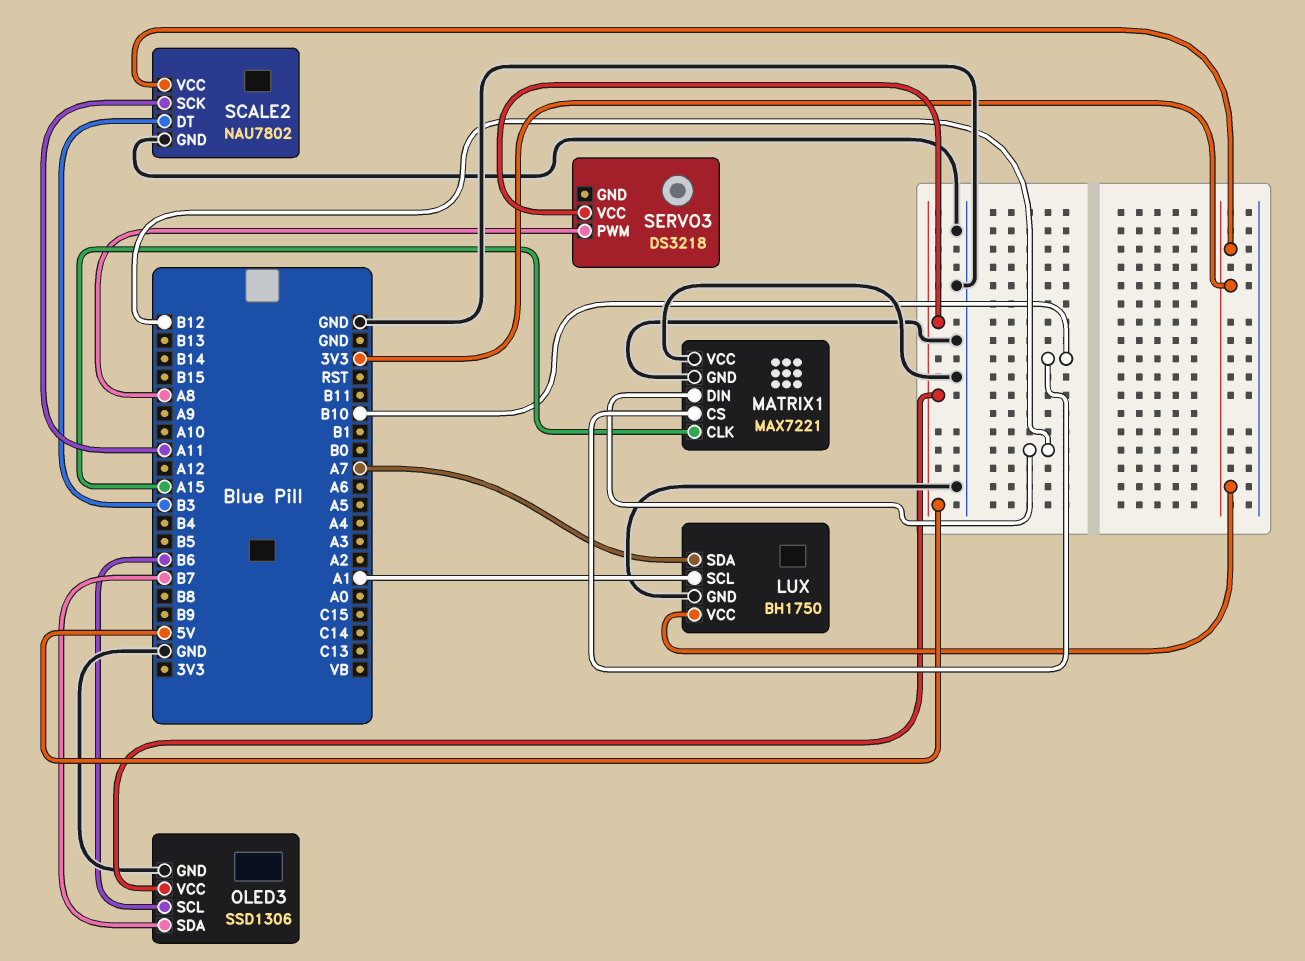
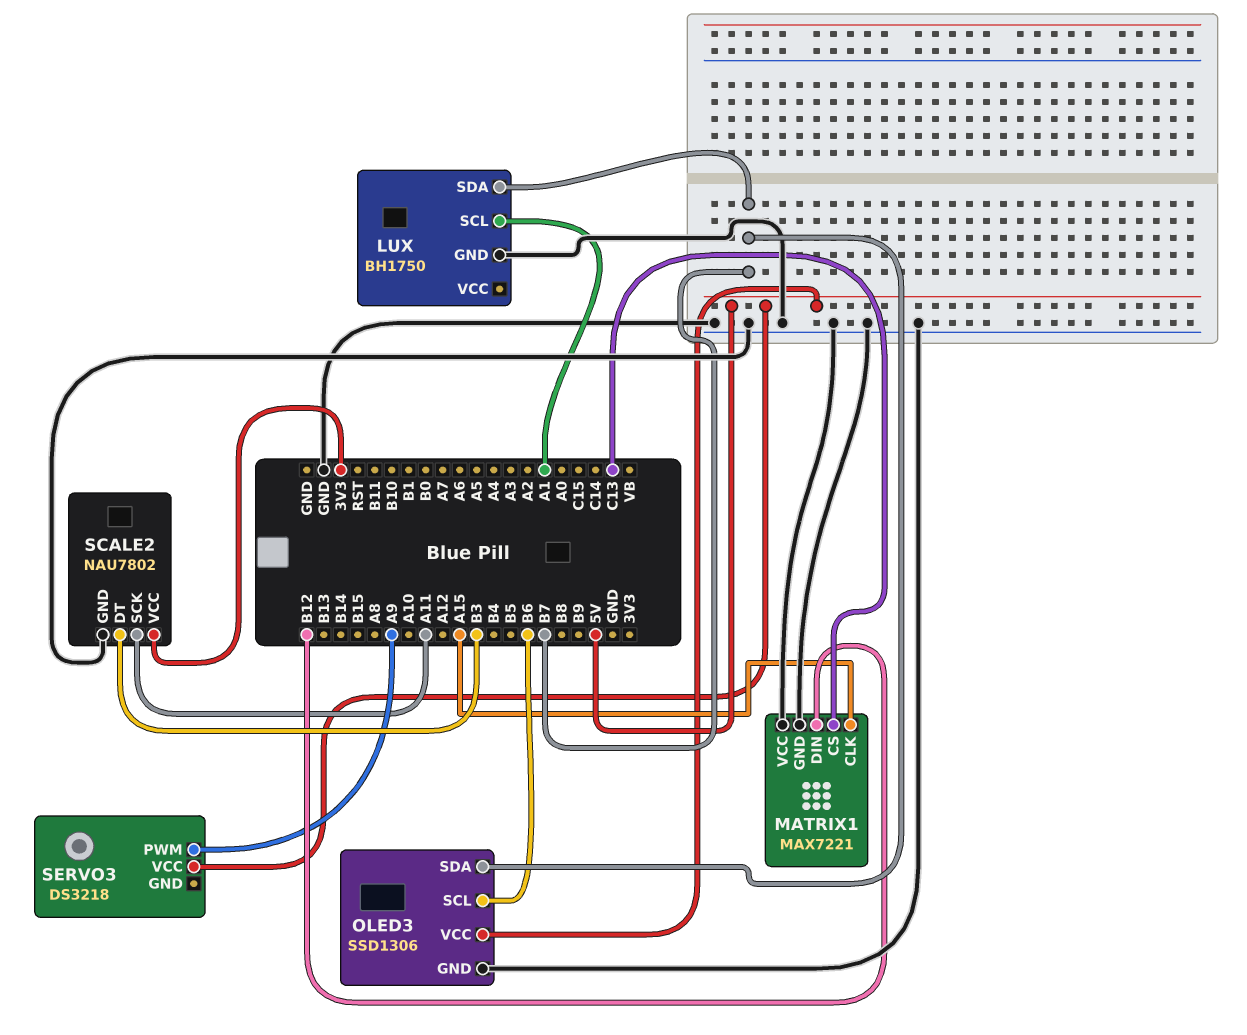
LUX pin SDA: A7 -> B7
LUX pin VCC: 3V3 -> none
MATRIX1 pin CS: B10 -> C13
SERVO3 pin PWM: A8 -> A9

